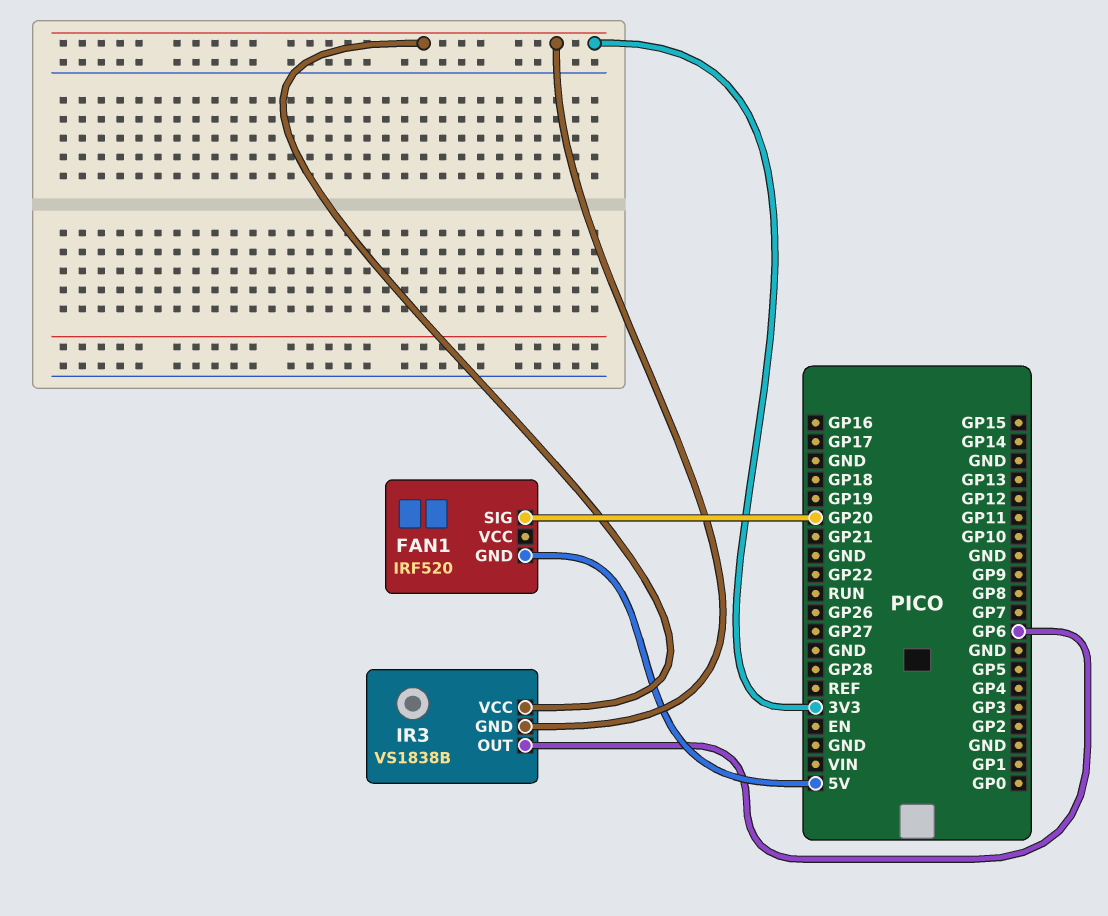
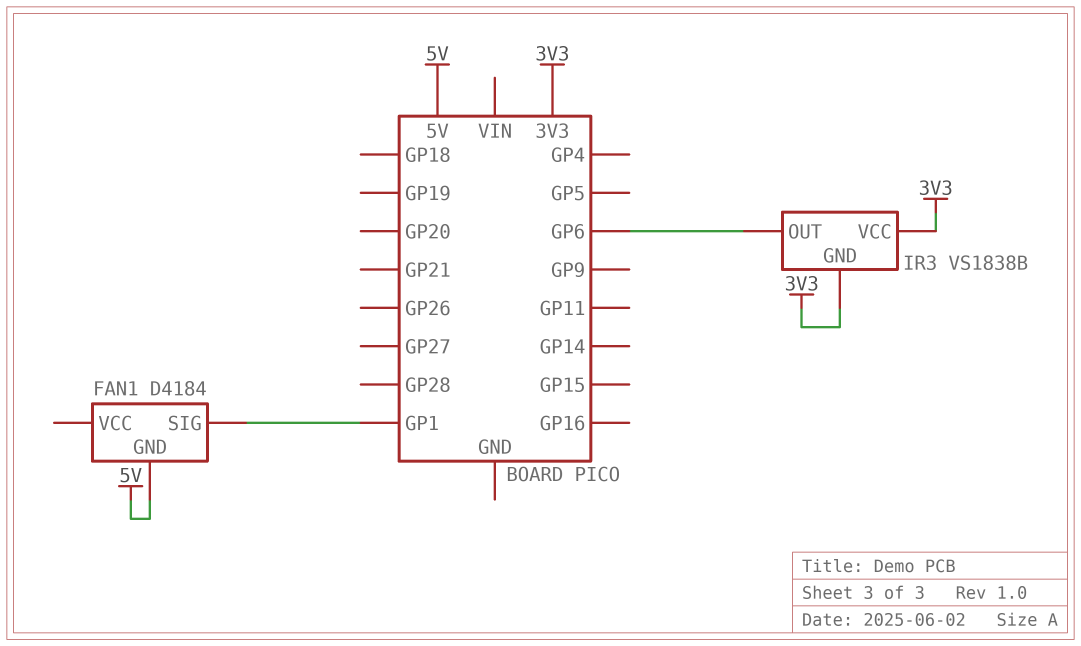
FAN1: IRF520 -> D4184
FAN1 pin SIG: GP20 -> GP1

